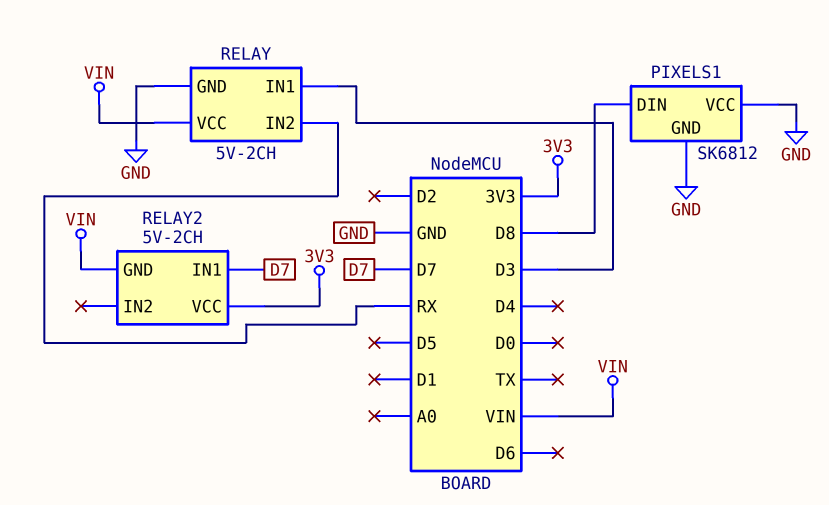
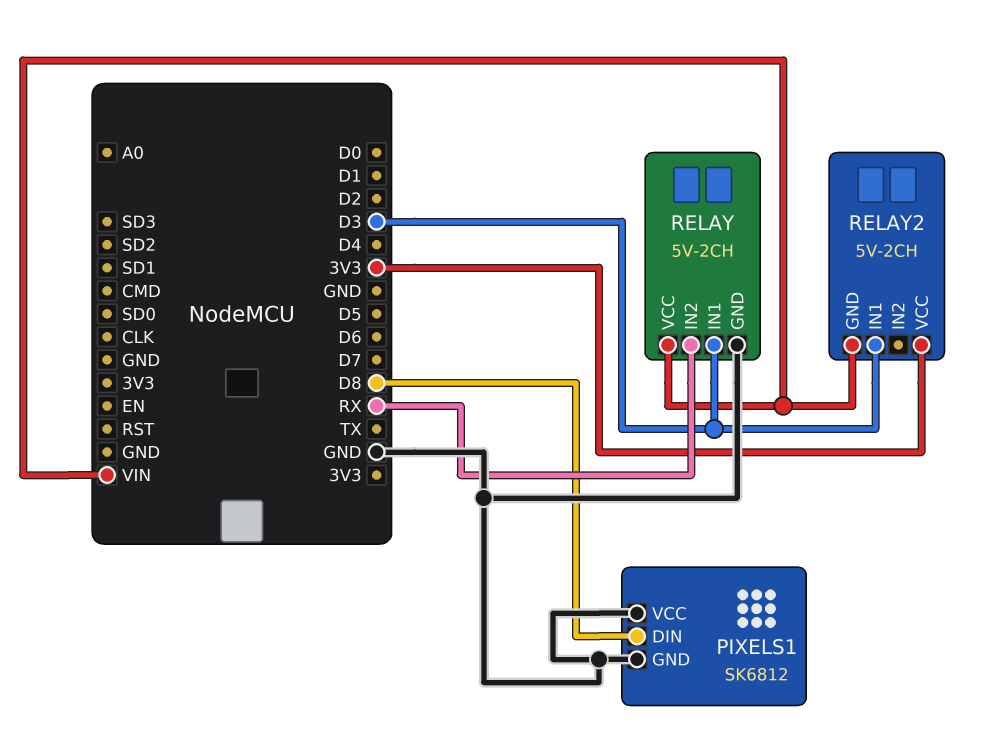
RELAY2 pin IN1: D7 -> D3

